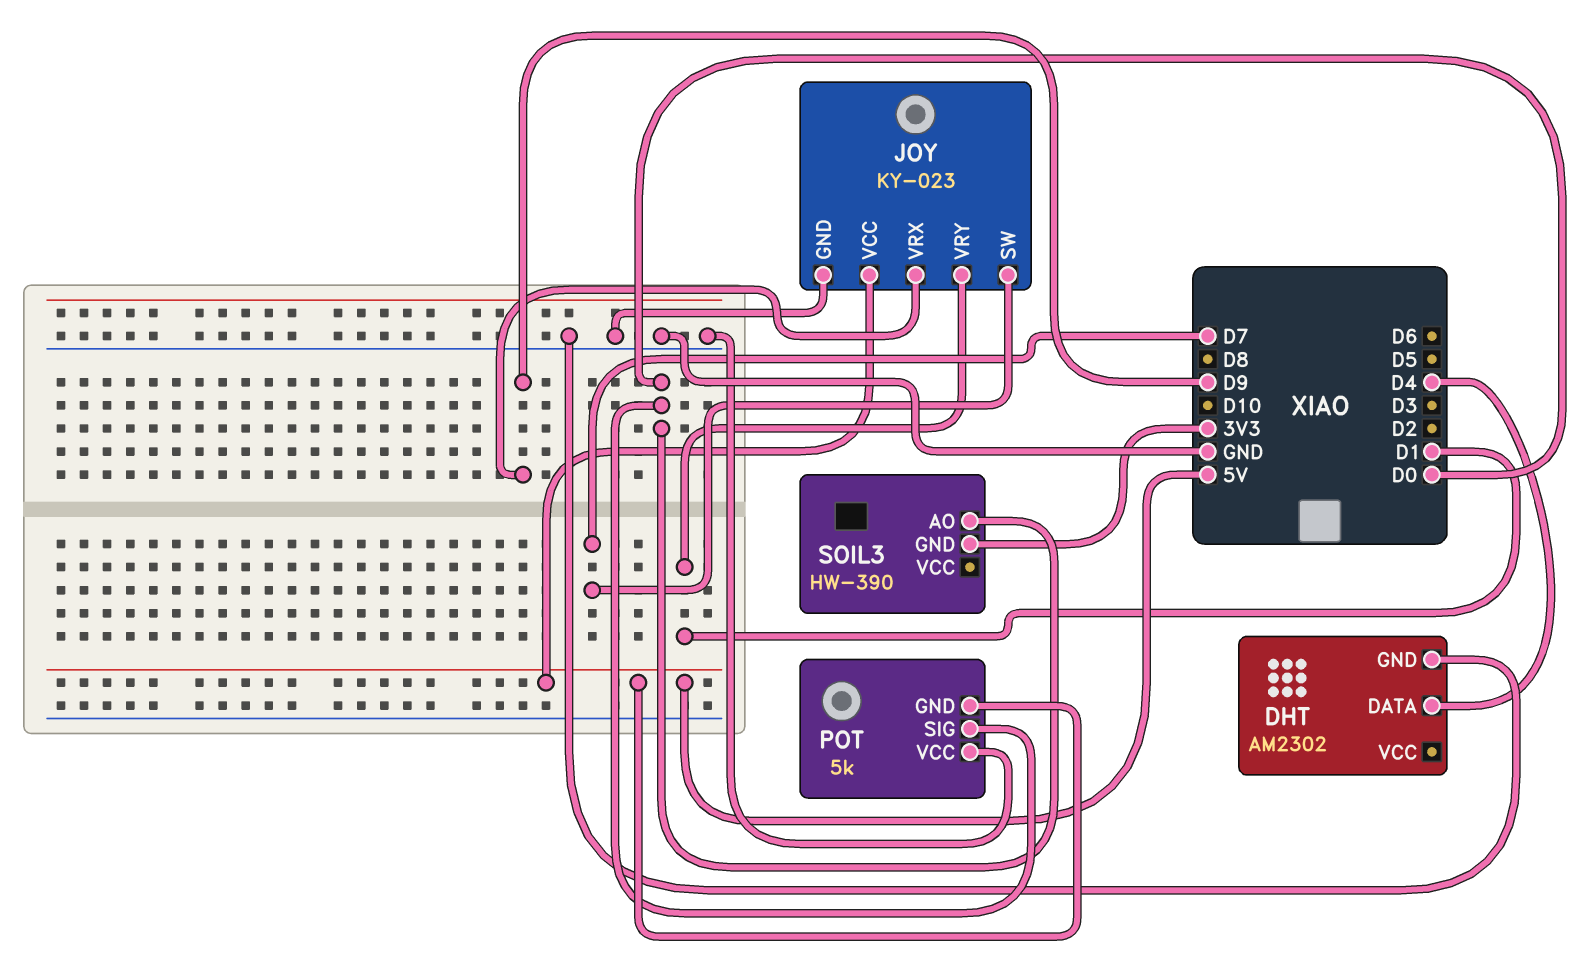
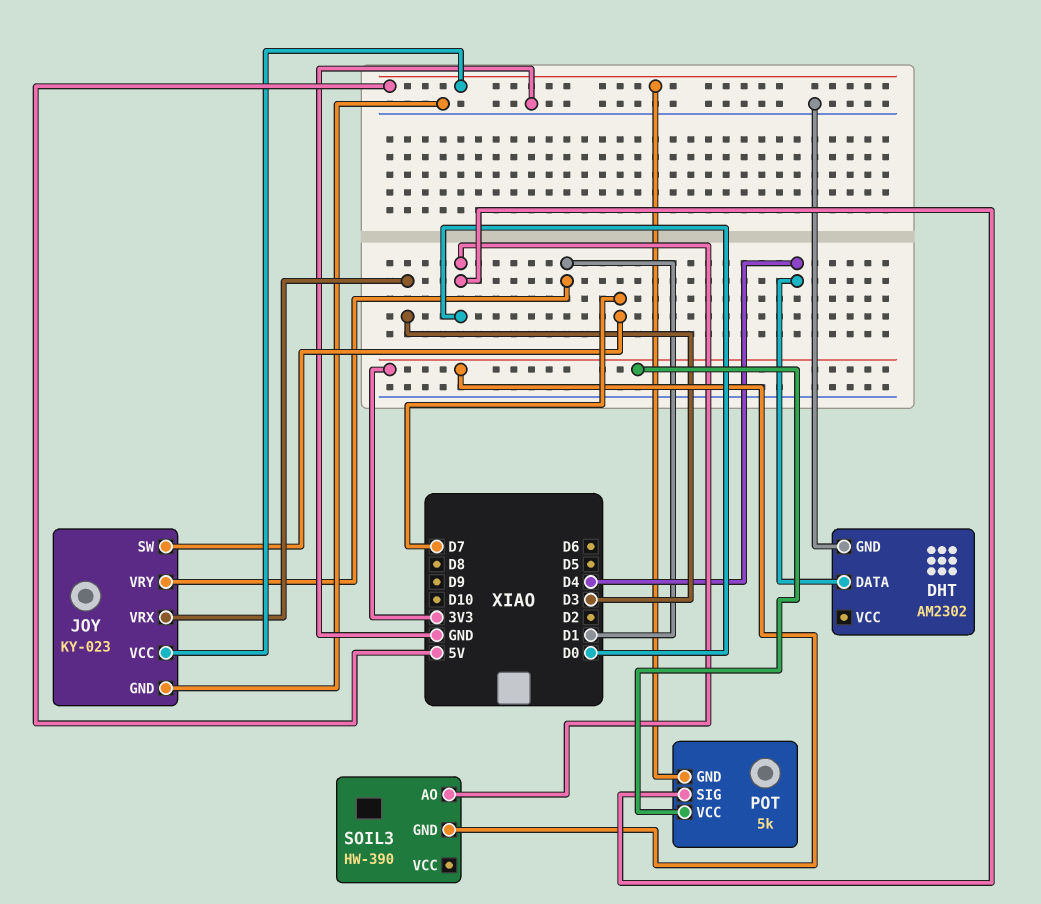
JOY pin VRX: D9 -> D3
POT pin VCC: GND -> 3V3

